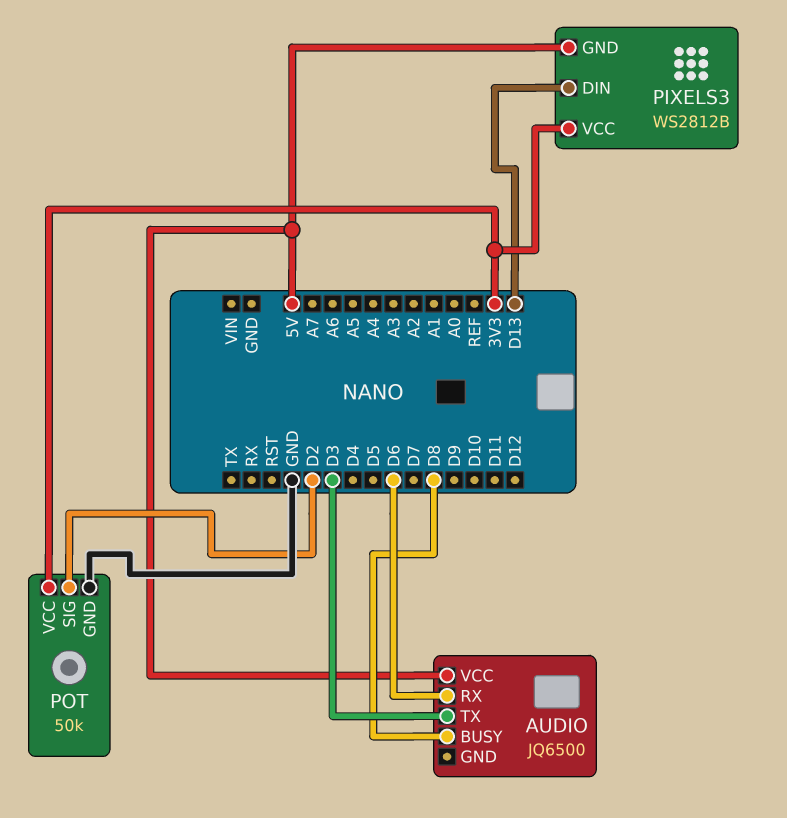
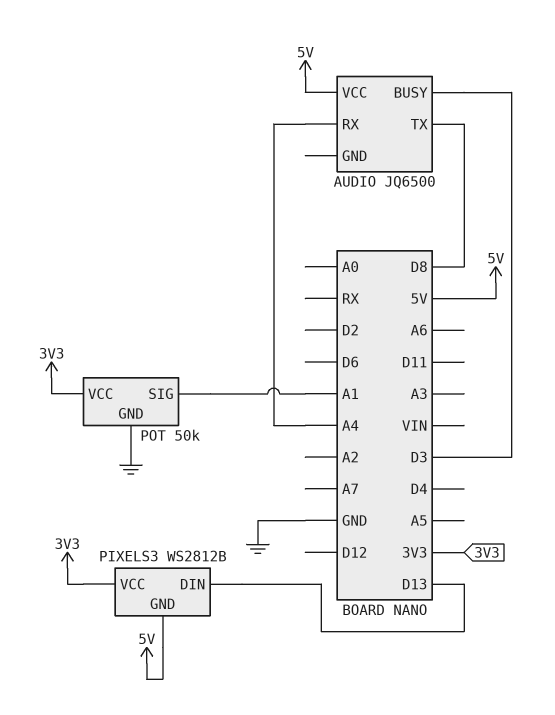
AUDIO pin BUSY: D8 -> D3
AUDIO pin RX: D6 -> A4
AUDIO pin TX: D3 -> D8
POT pin SIG: D2 -> A1

